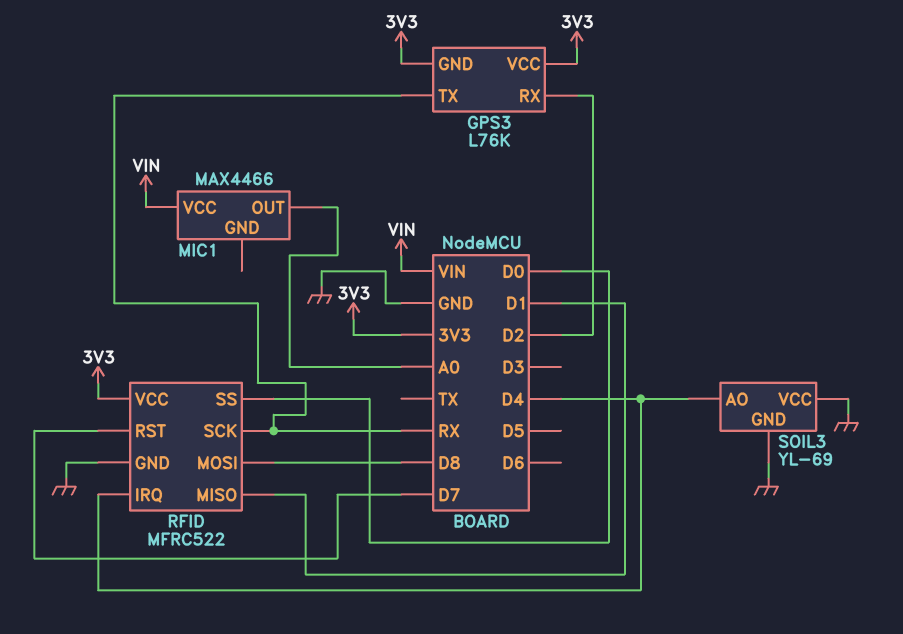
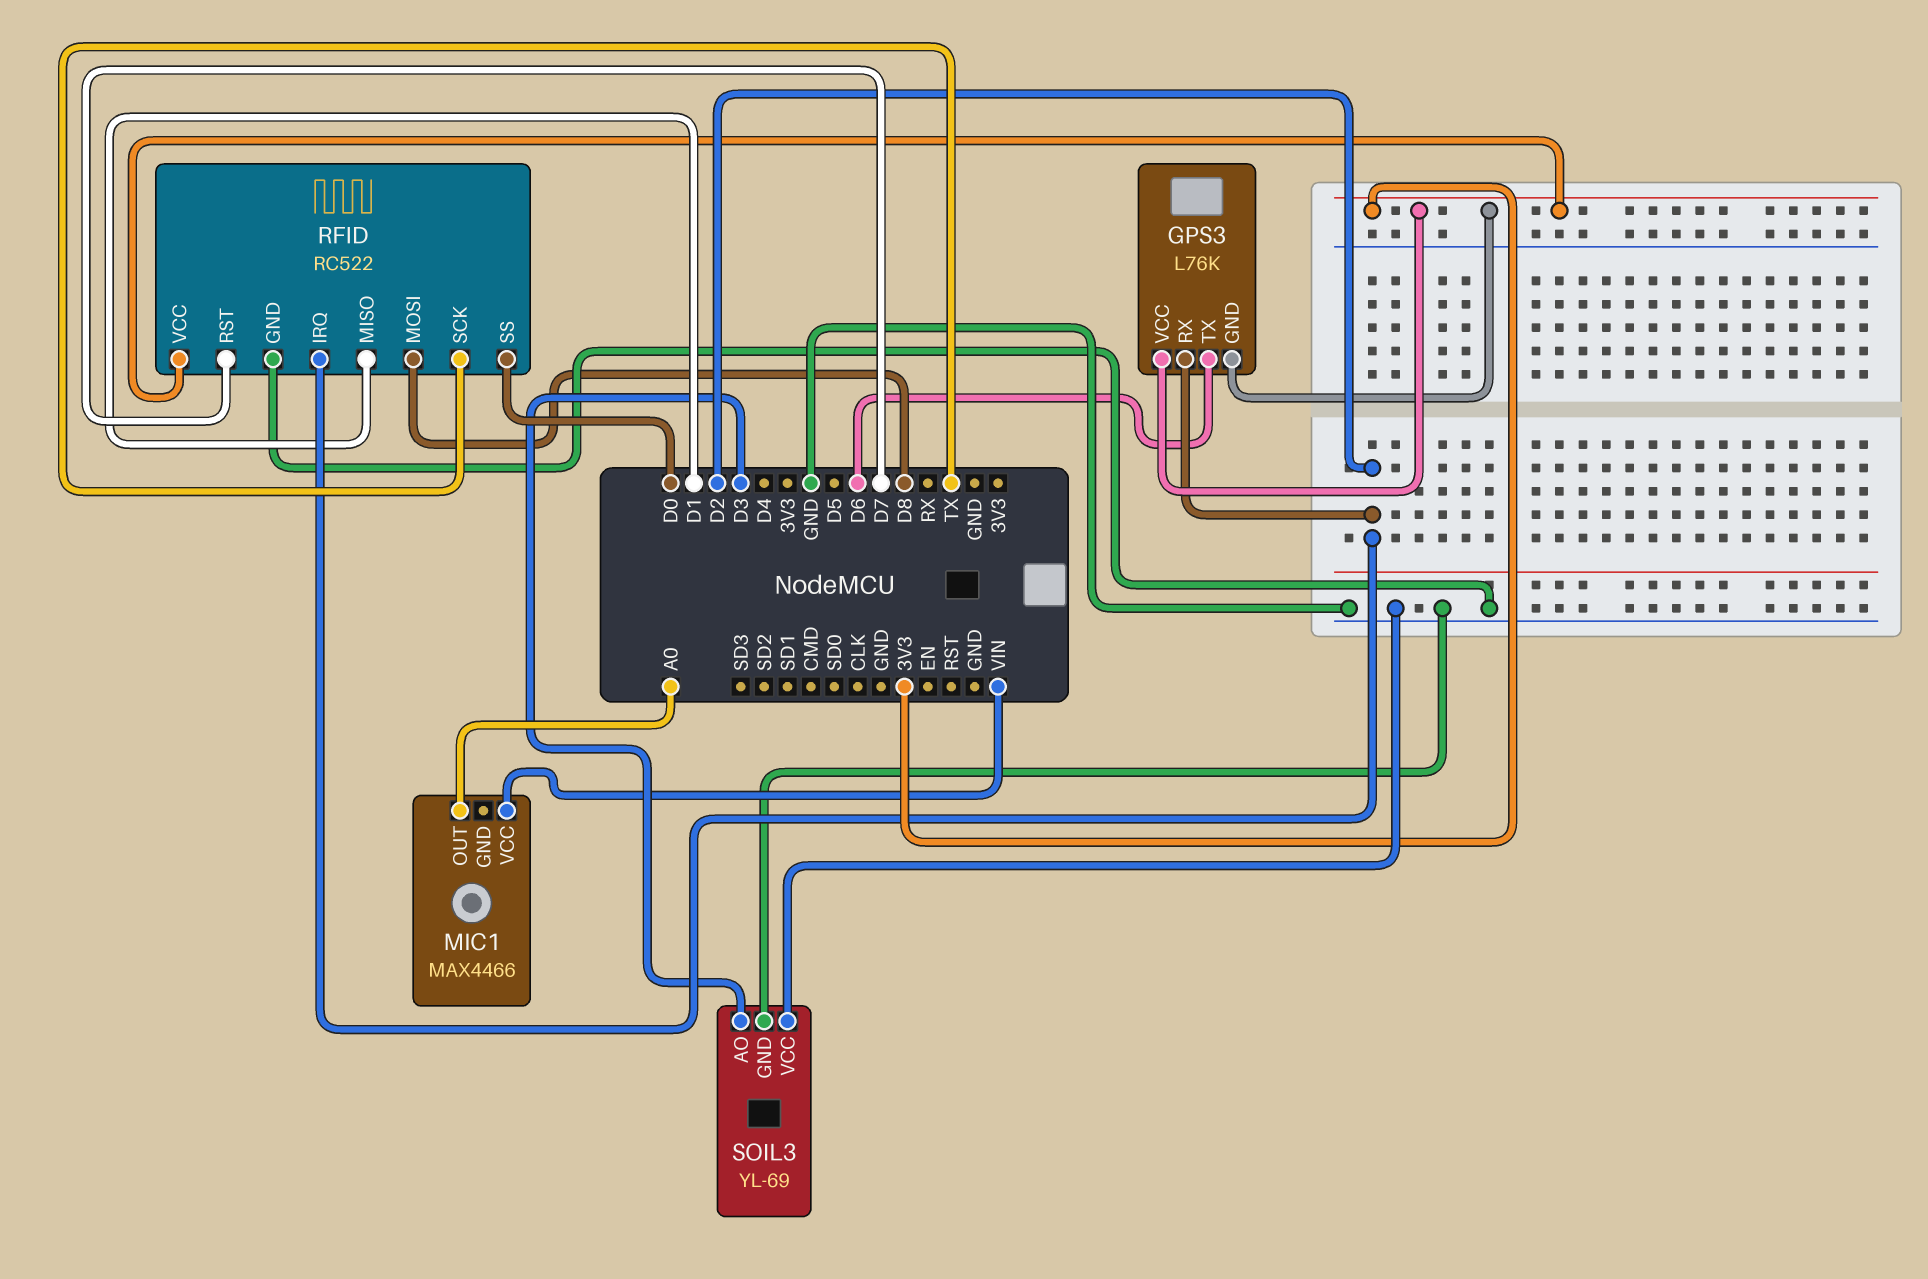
GPS3 pin TX: RX -> D6
RFID: MFRC522 -> RC522
RFID pin IRQ: D4 -> D2
RFID pin SCK: RX -> TX
SOIL3 pin AO: D4 -> D3

